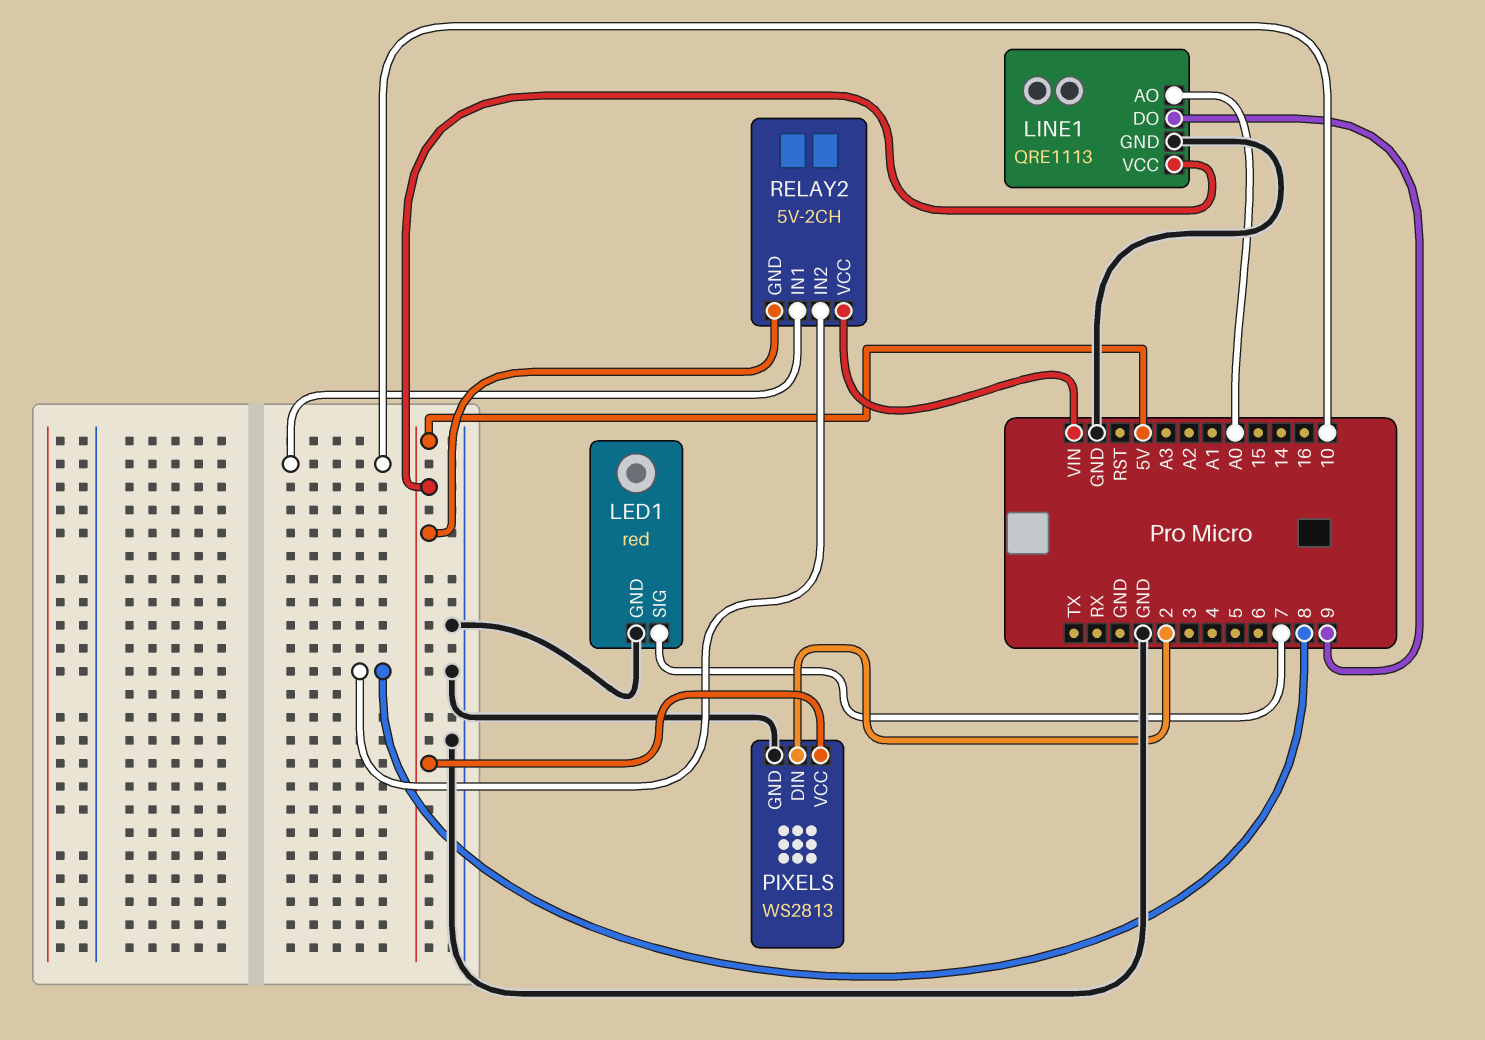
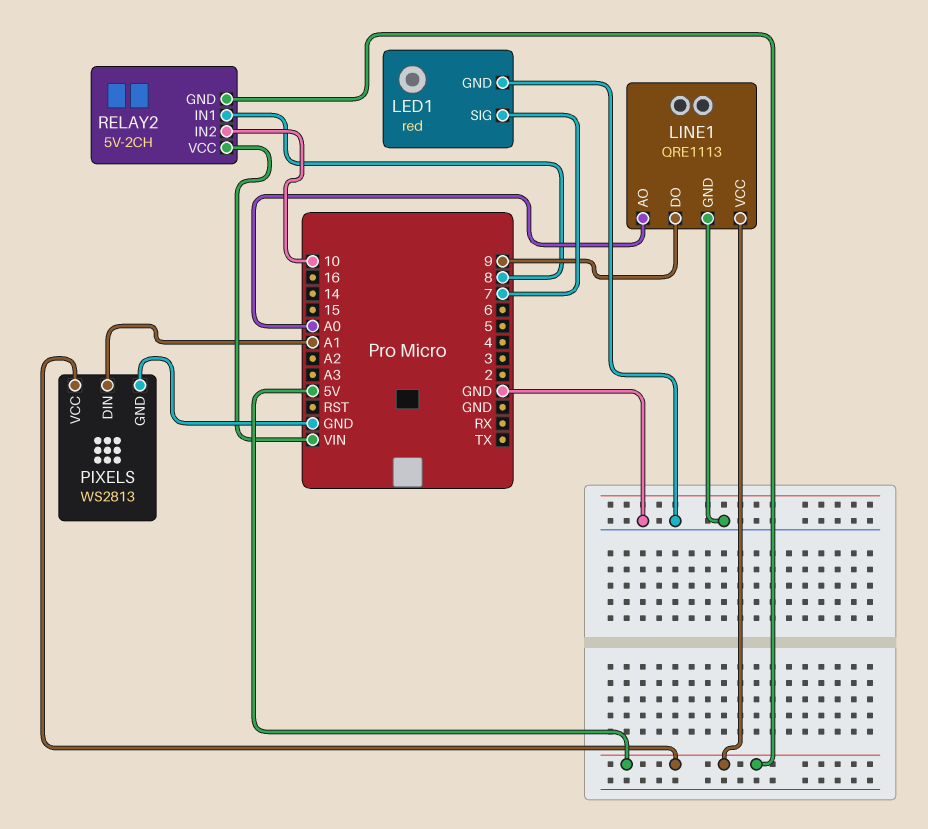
PIXELS pin DIN: 2 -> A1
RELAY2 pin IN1: 10 -> 8
RELAY2 pin IN2: 8 -> 10

